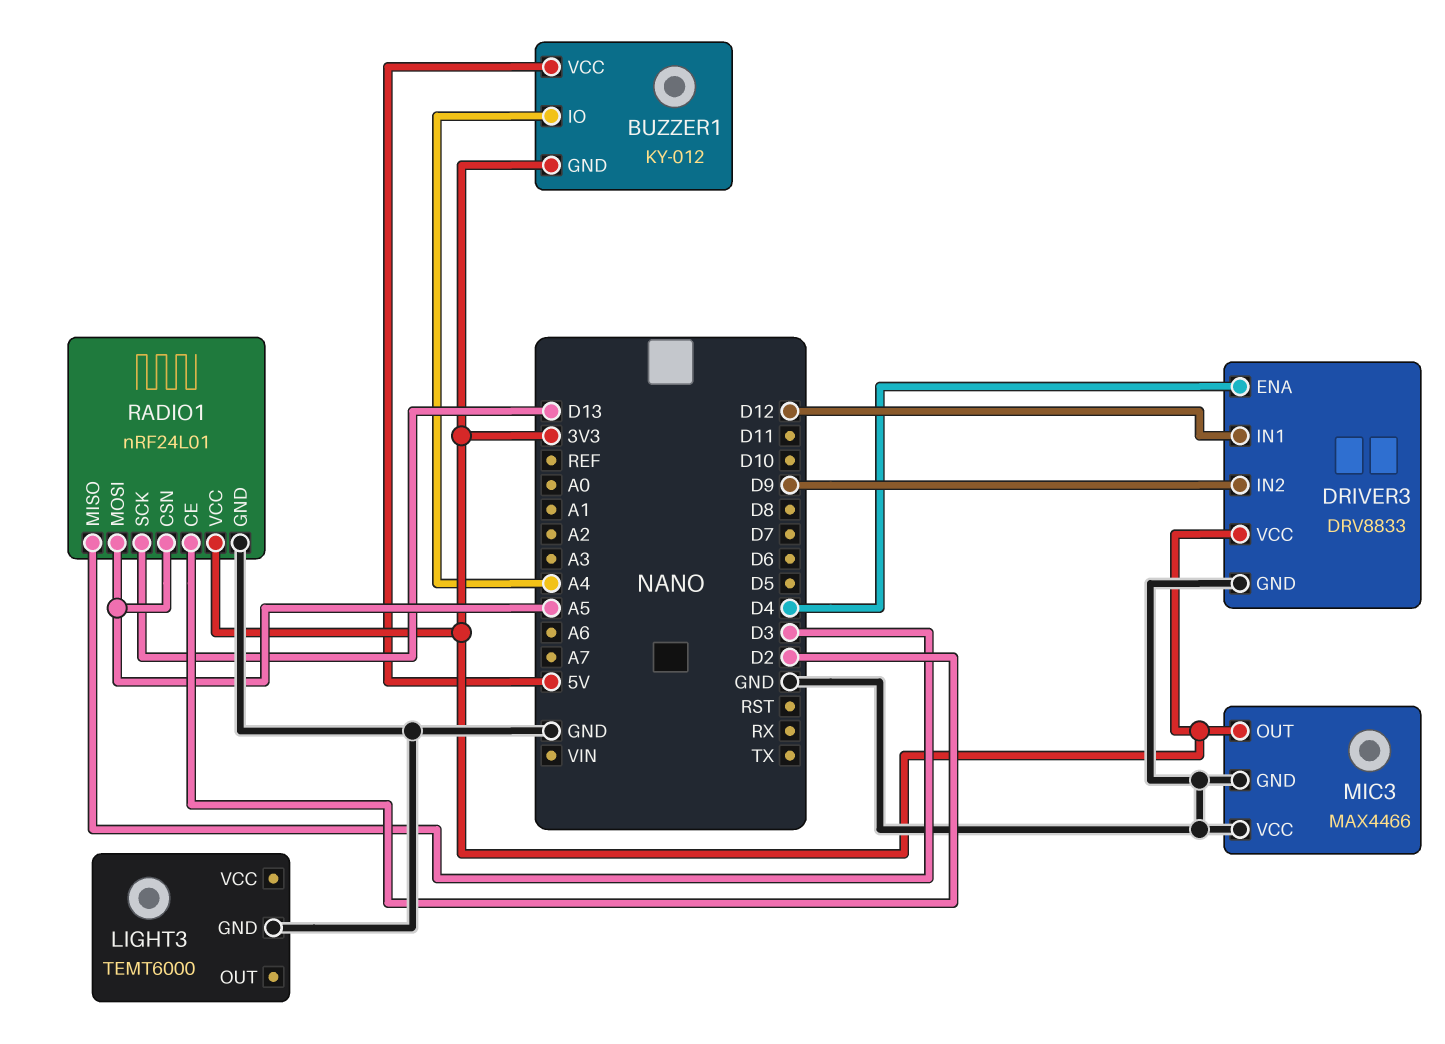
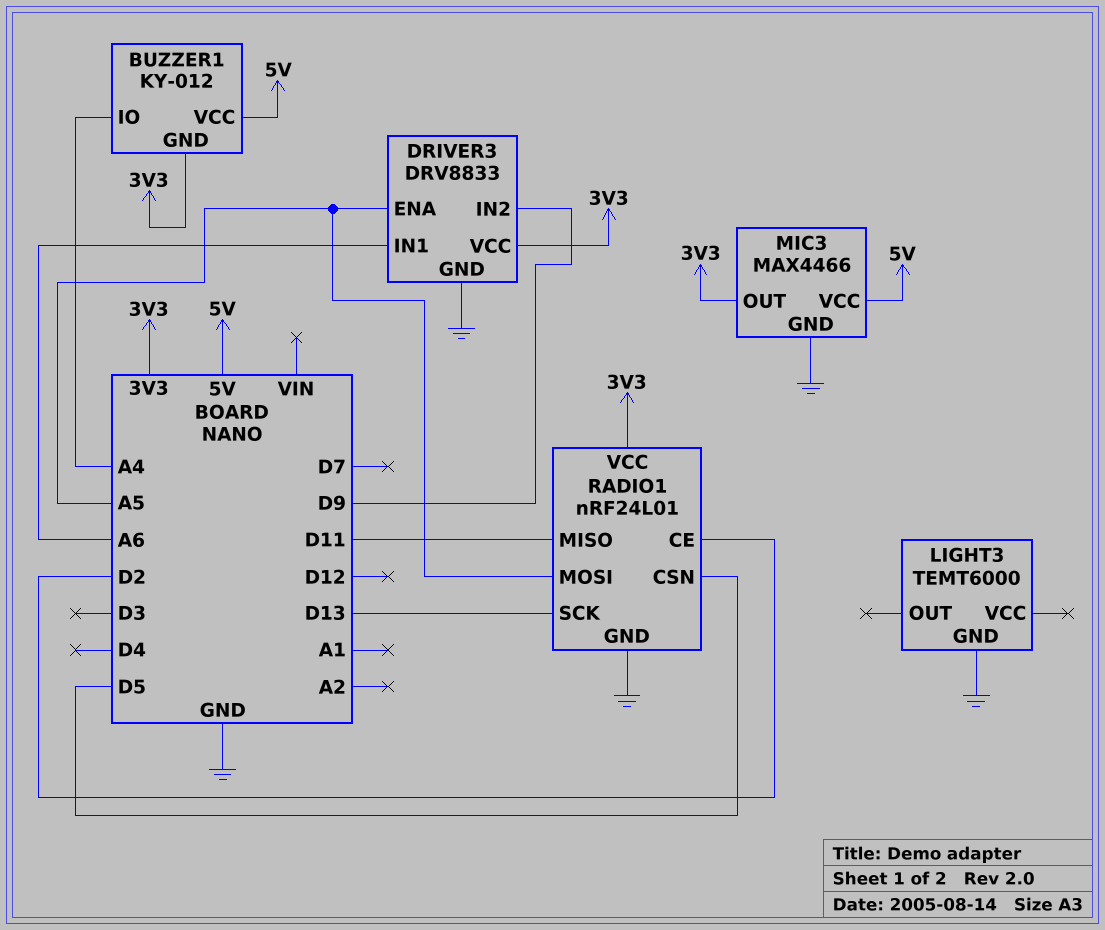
DRIVER3 pin ENA: D4 -> A5
DRIVER3 pin IN1: D12 -> A6
MIC3 pin VCC: GND -> 5V
RADIO1 pin CSN: A5 -> D5
RADIO1 pin MISO: D3 -> D11

